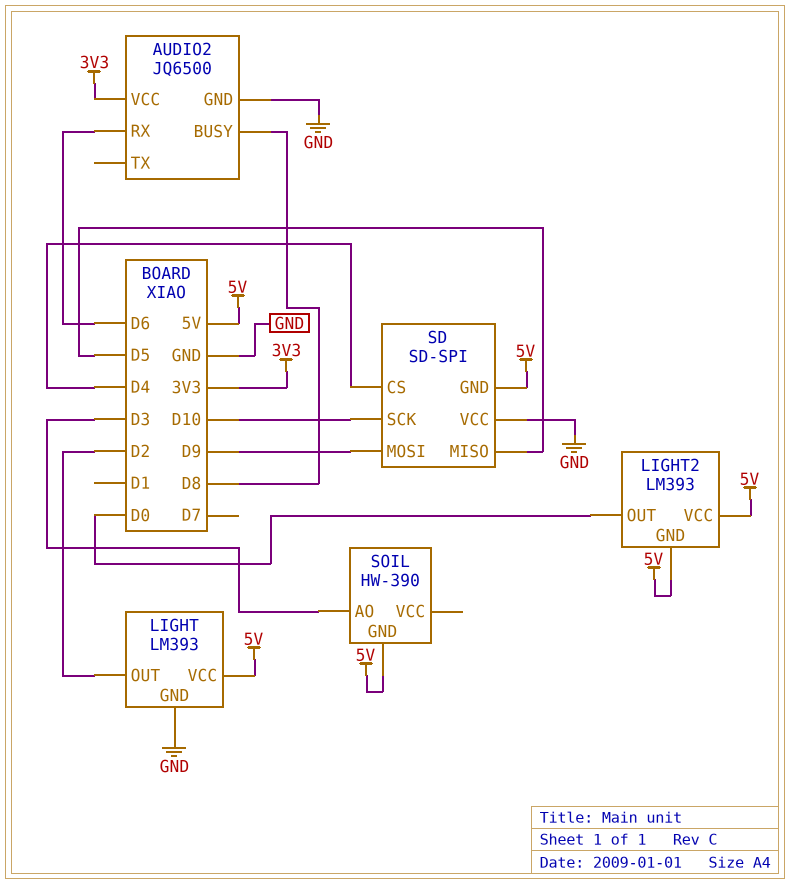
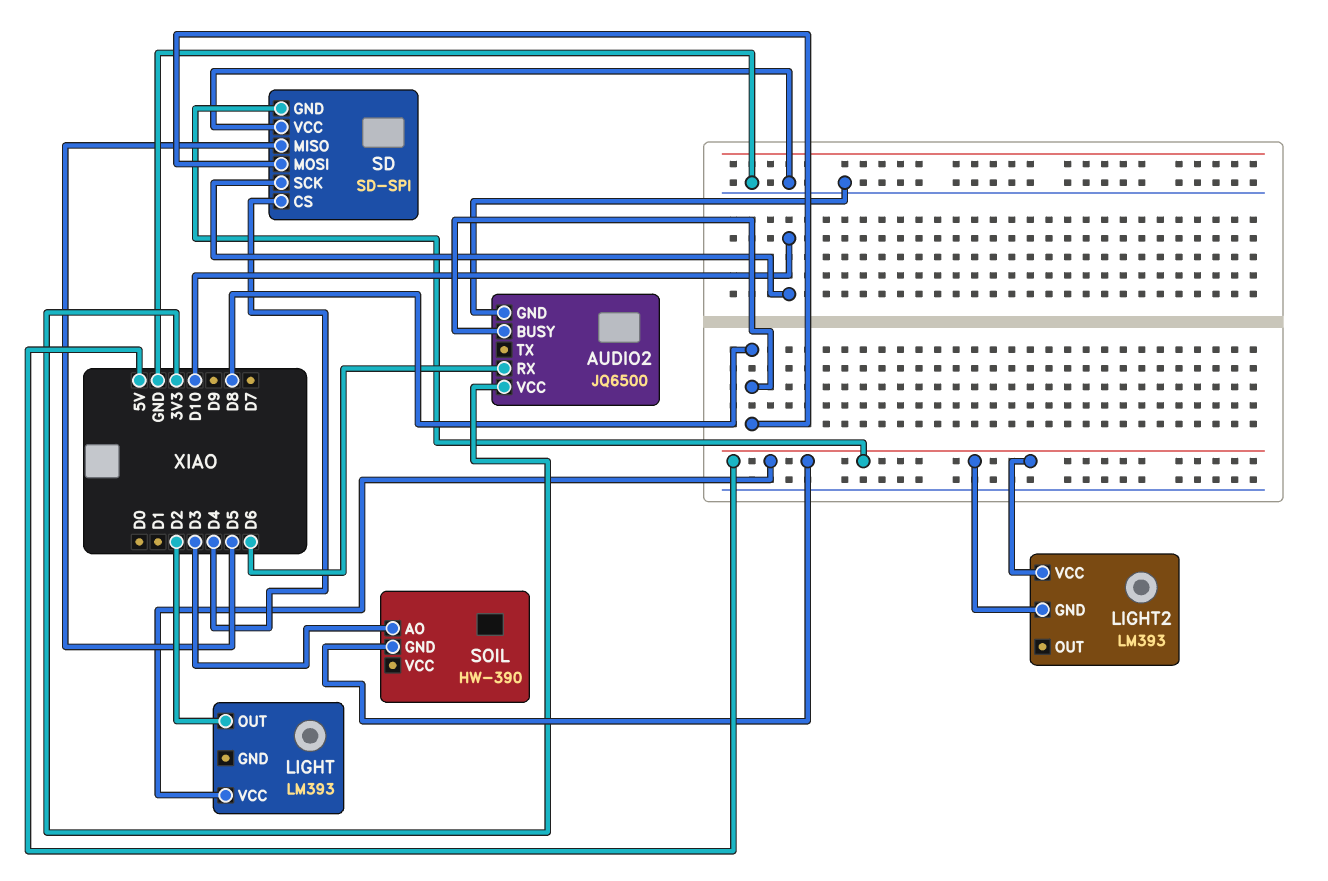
LIGHT pin GND: GND -> none
LIGHT2 pin OUT: D0 -> none
SD pin MOSI: D9 -> D8

